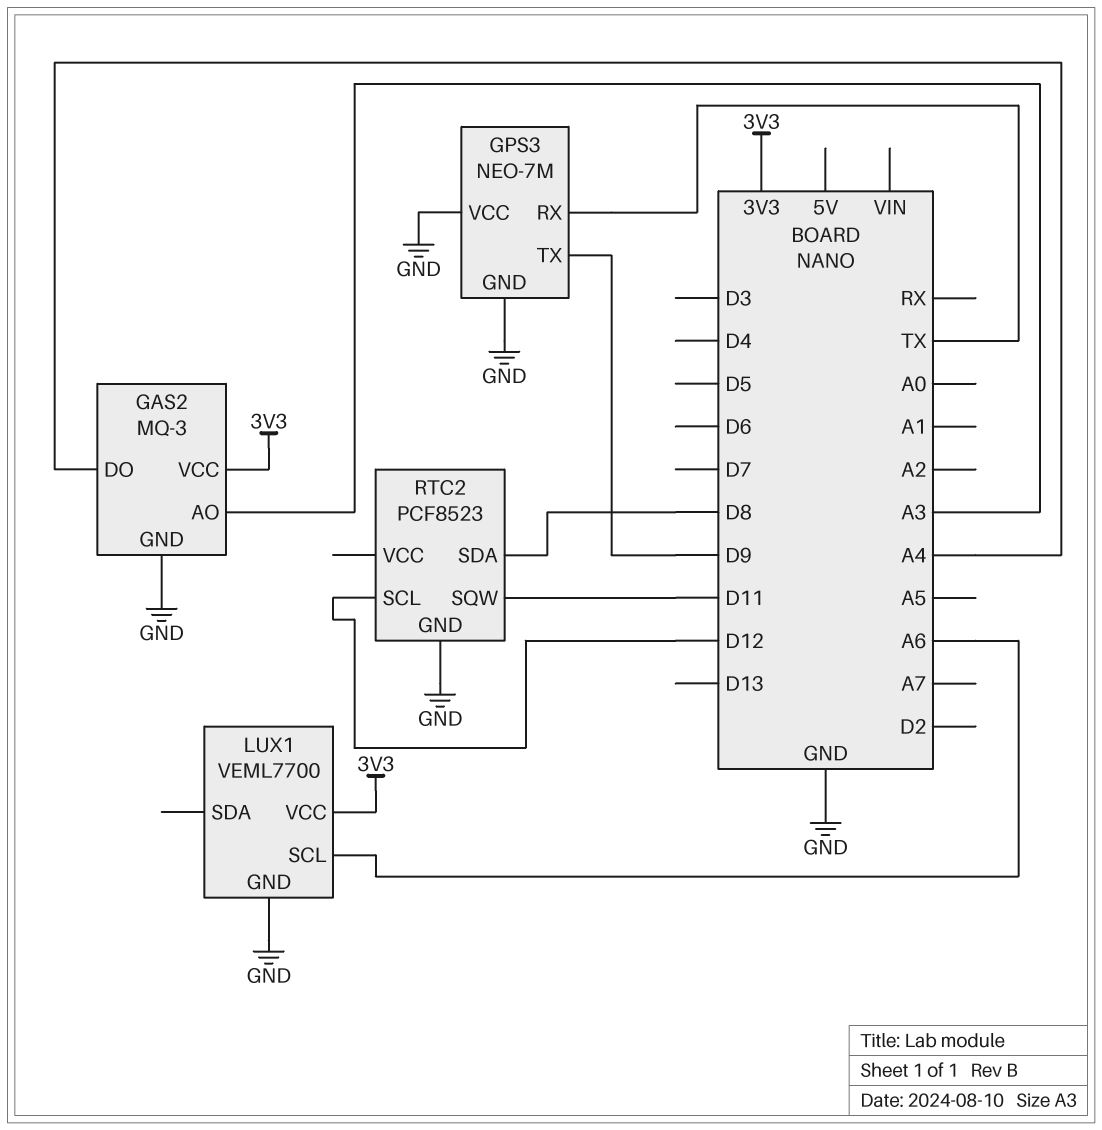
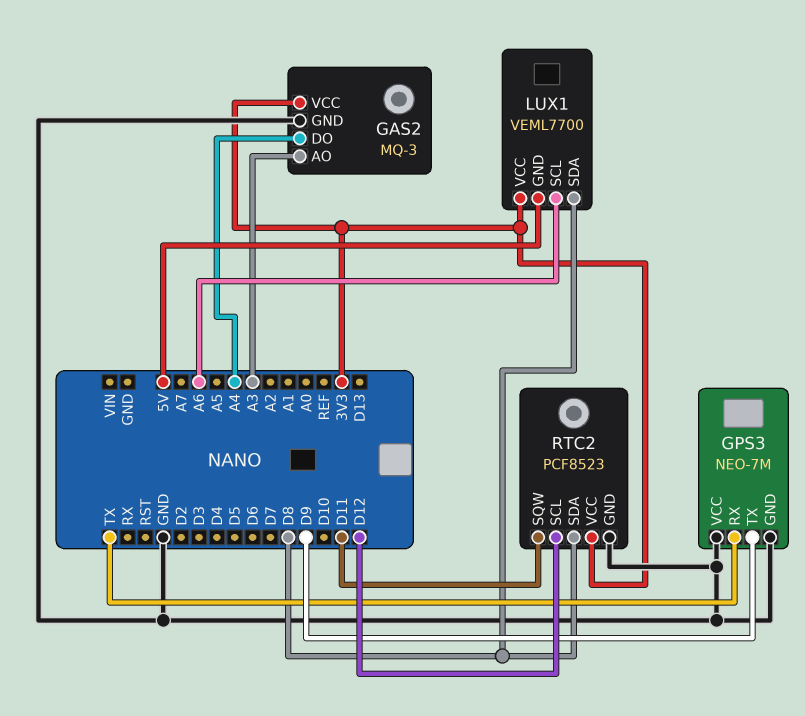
LUX1 pin GND: GND -> 5V
LUX1 pin SDA: none -> D8
RTC2 pin VCC: none -> 3V3

